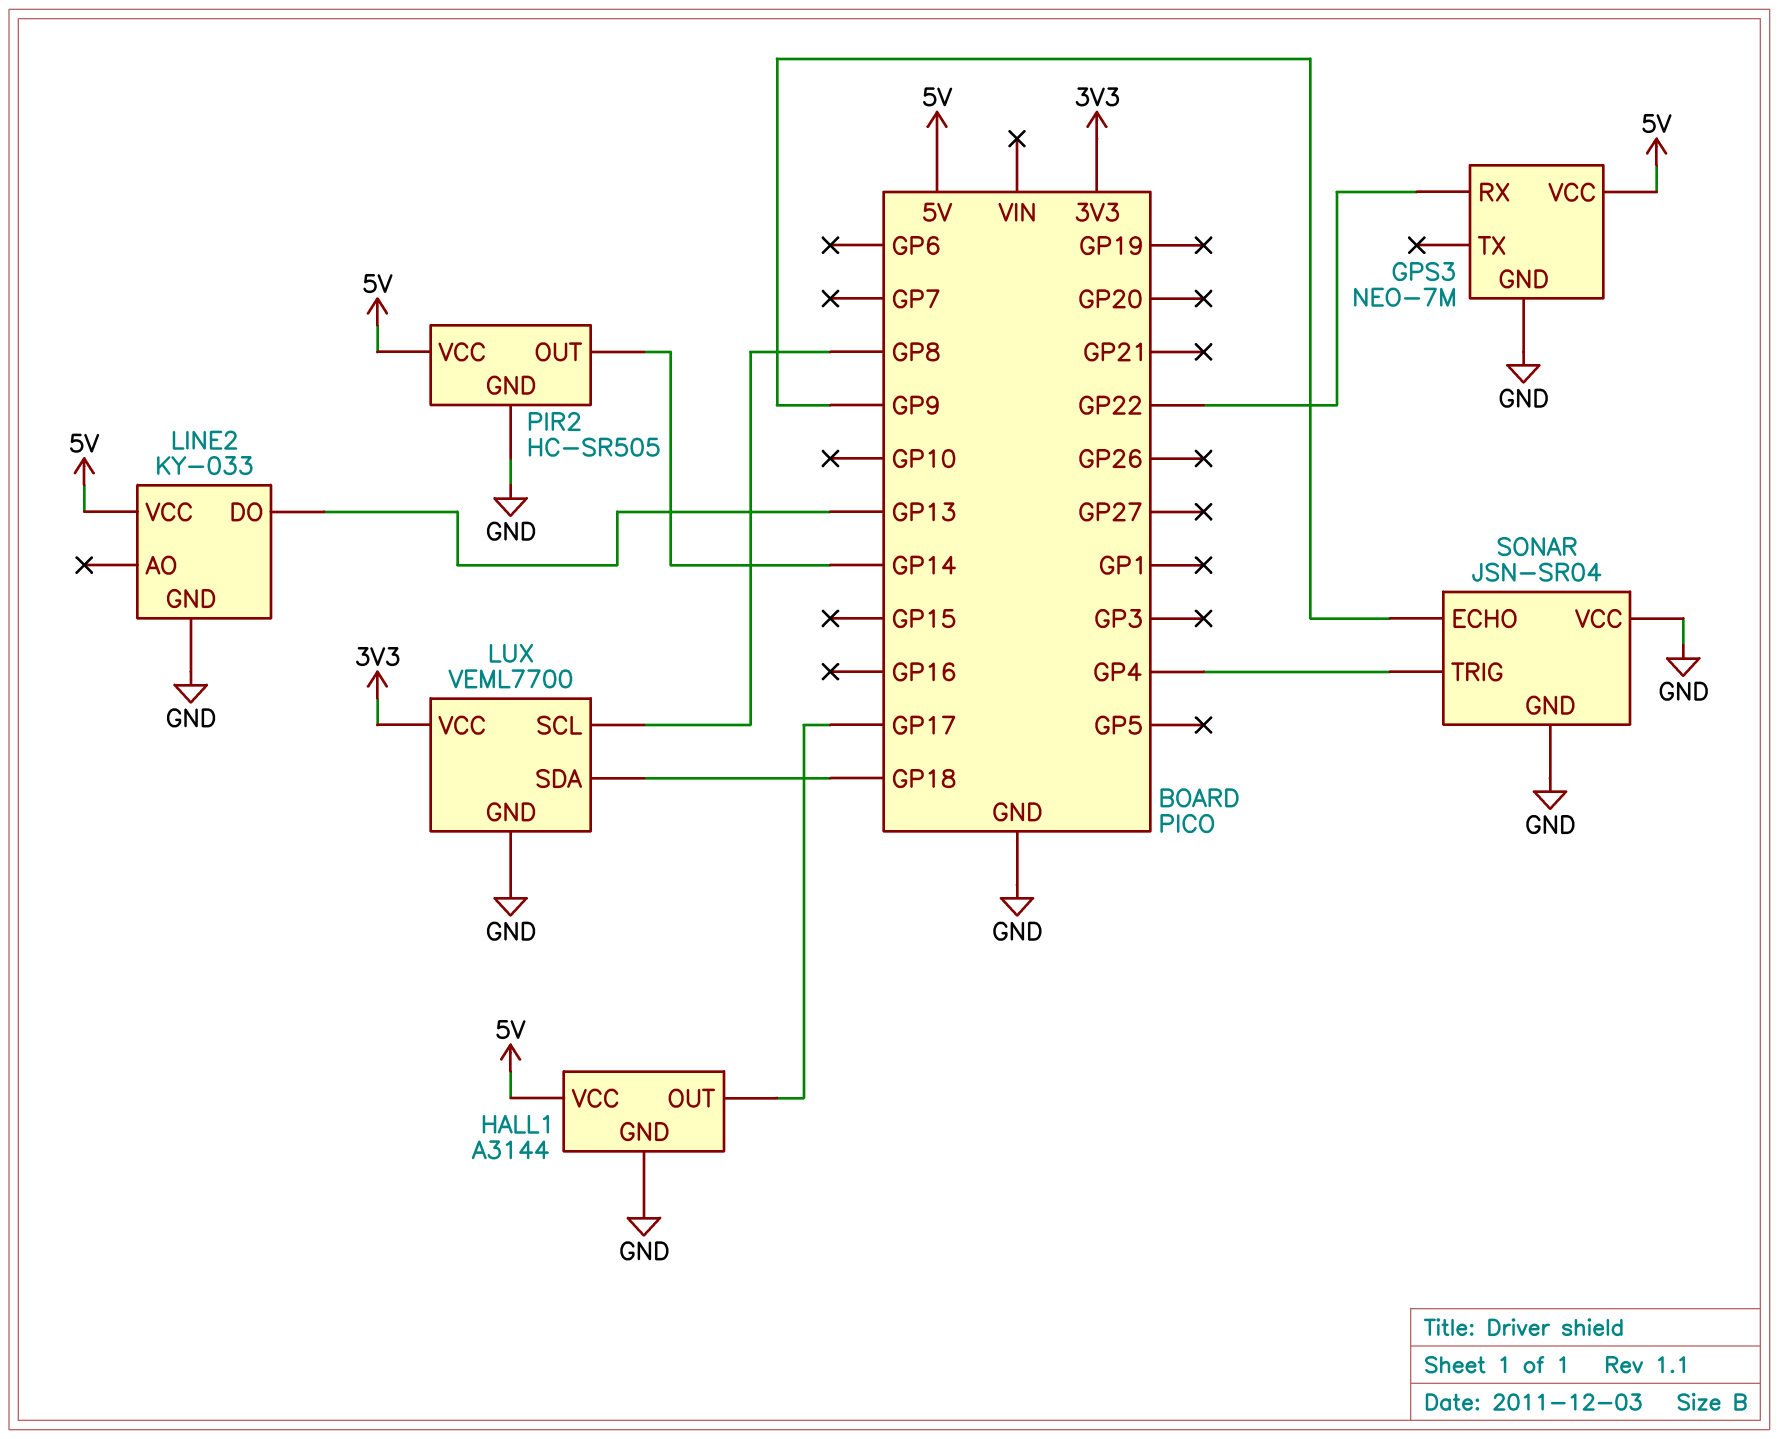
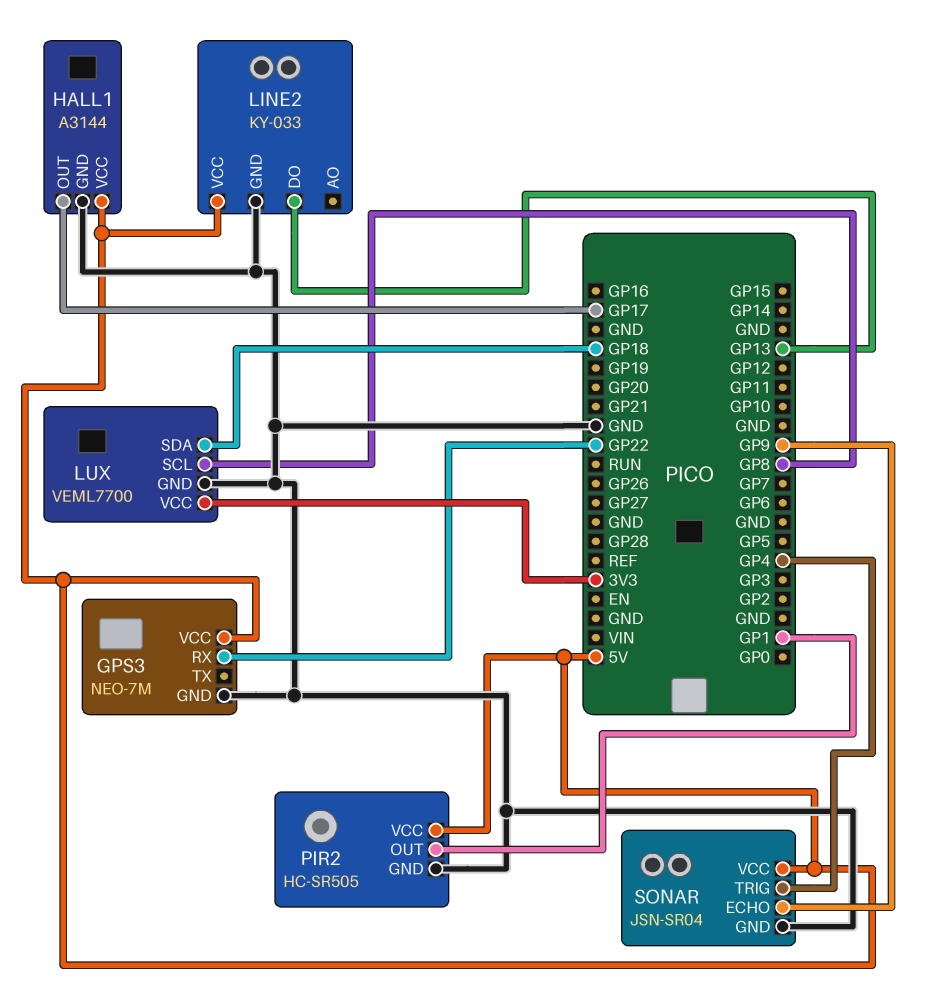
PIR2 pin OUT: GP14 -> GP1
SONAR pin VCC: GND -> 5V

